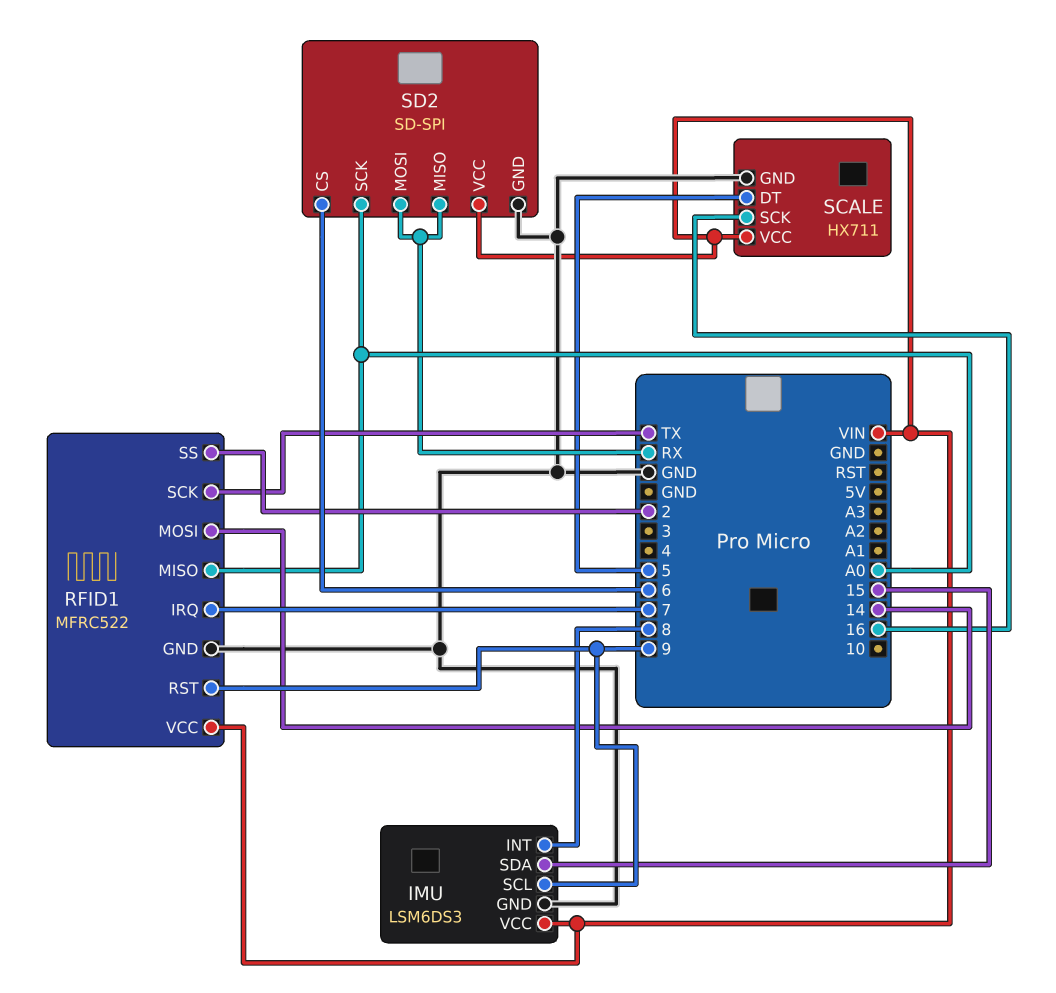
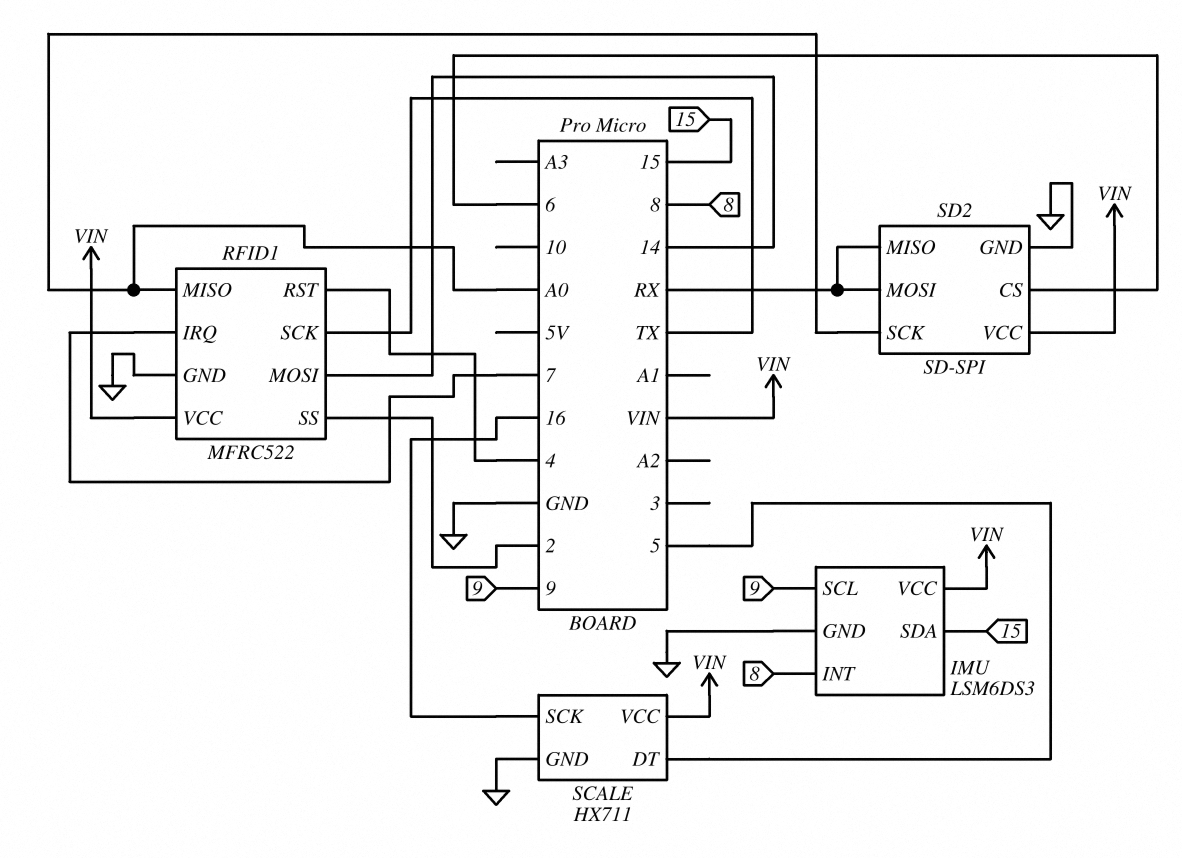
RFID1 pin RST: 9 -> 4

